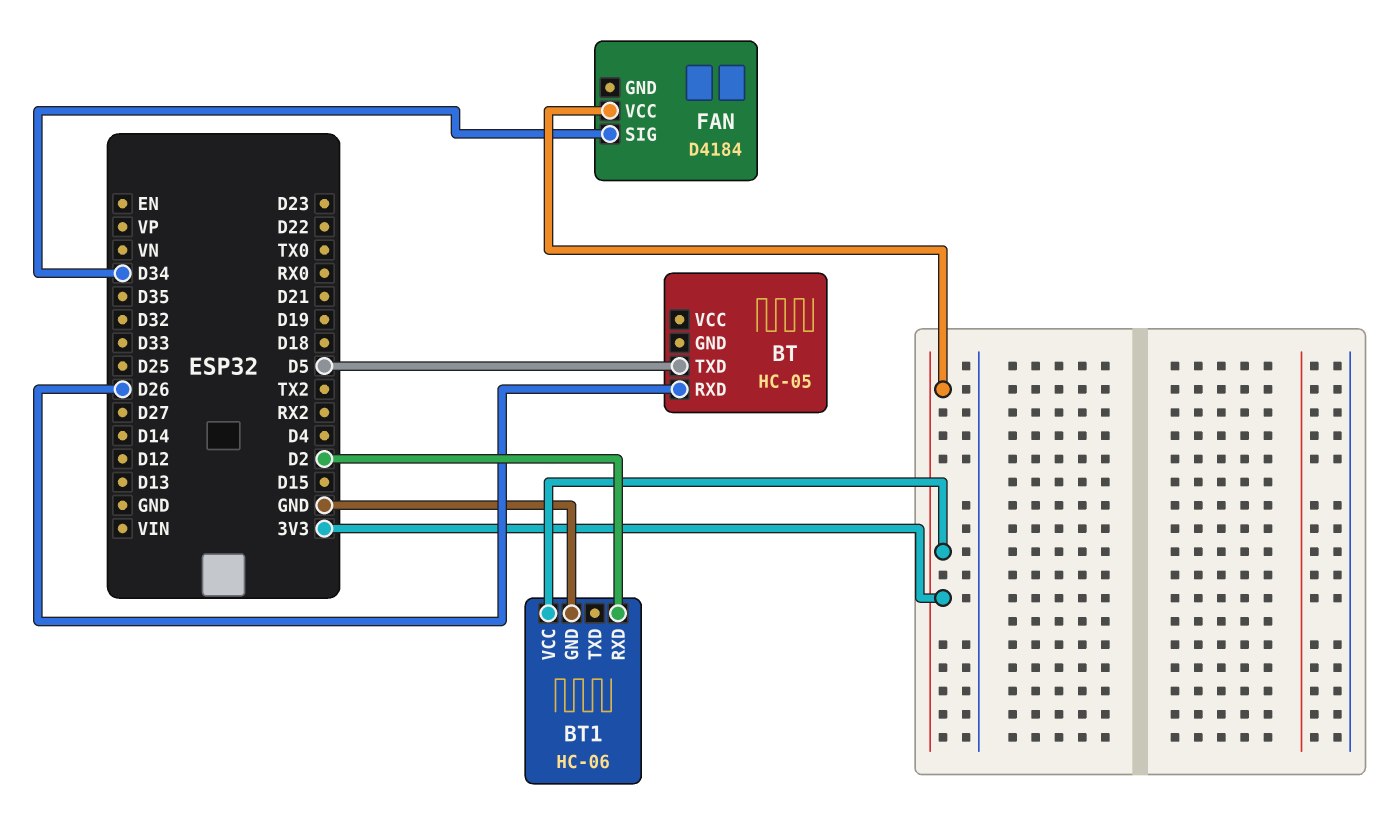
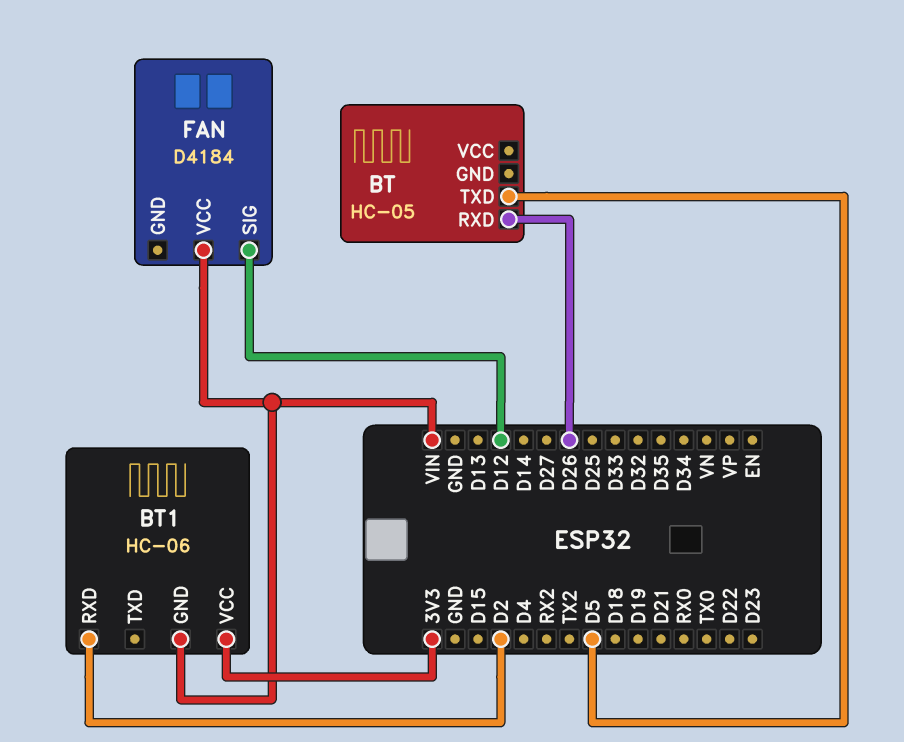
BT1 pin GND: GND -> VIN
FAN pin SIG: D34 -> D12
FAN pin VCC: 3V3 -> VIN

